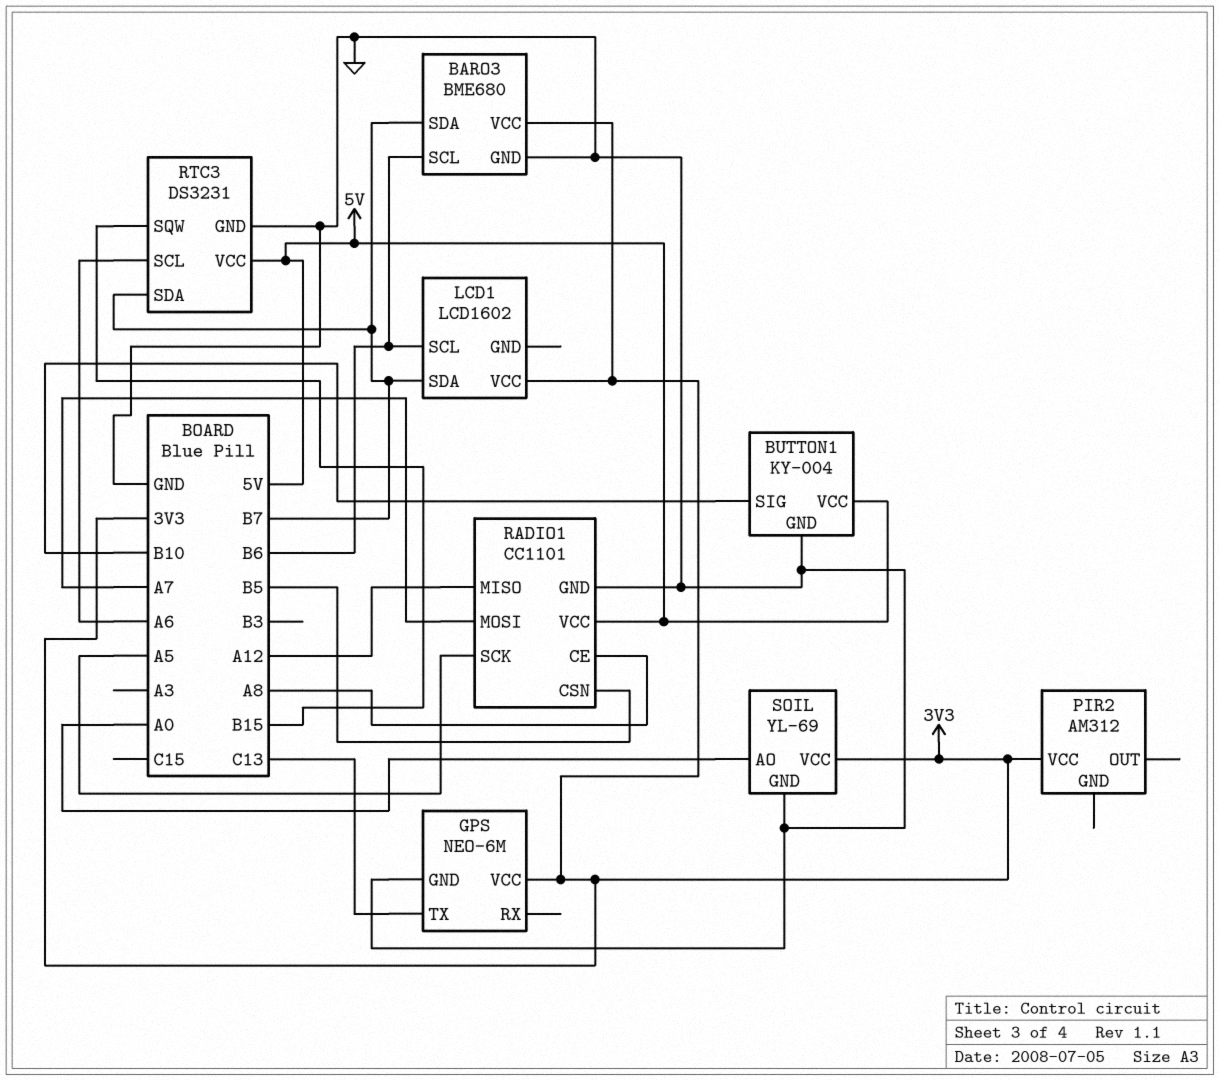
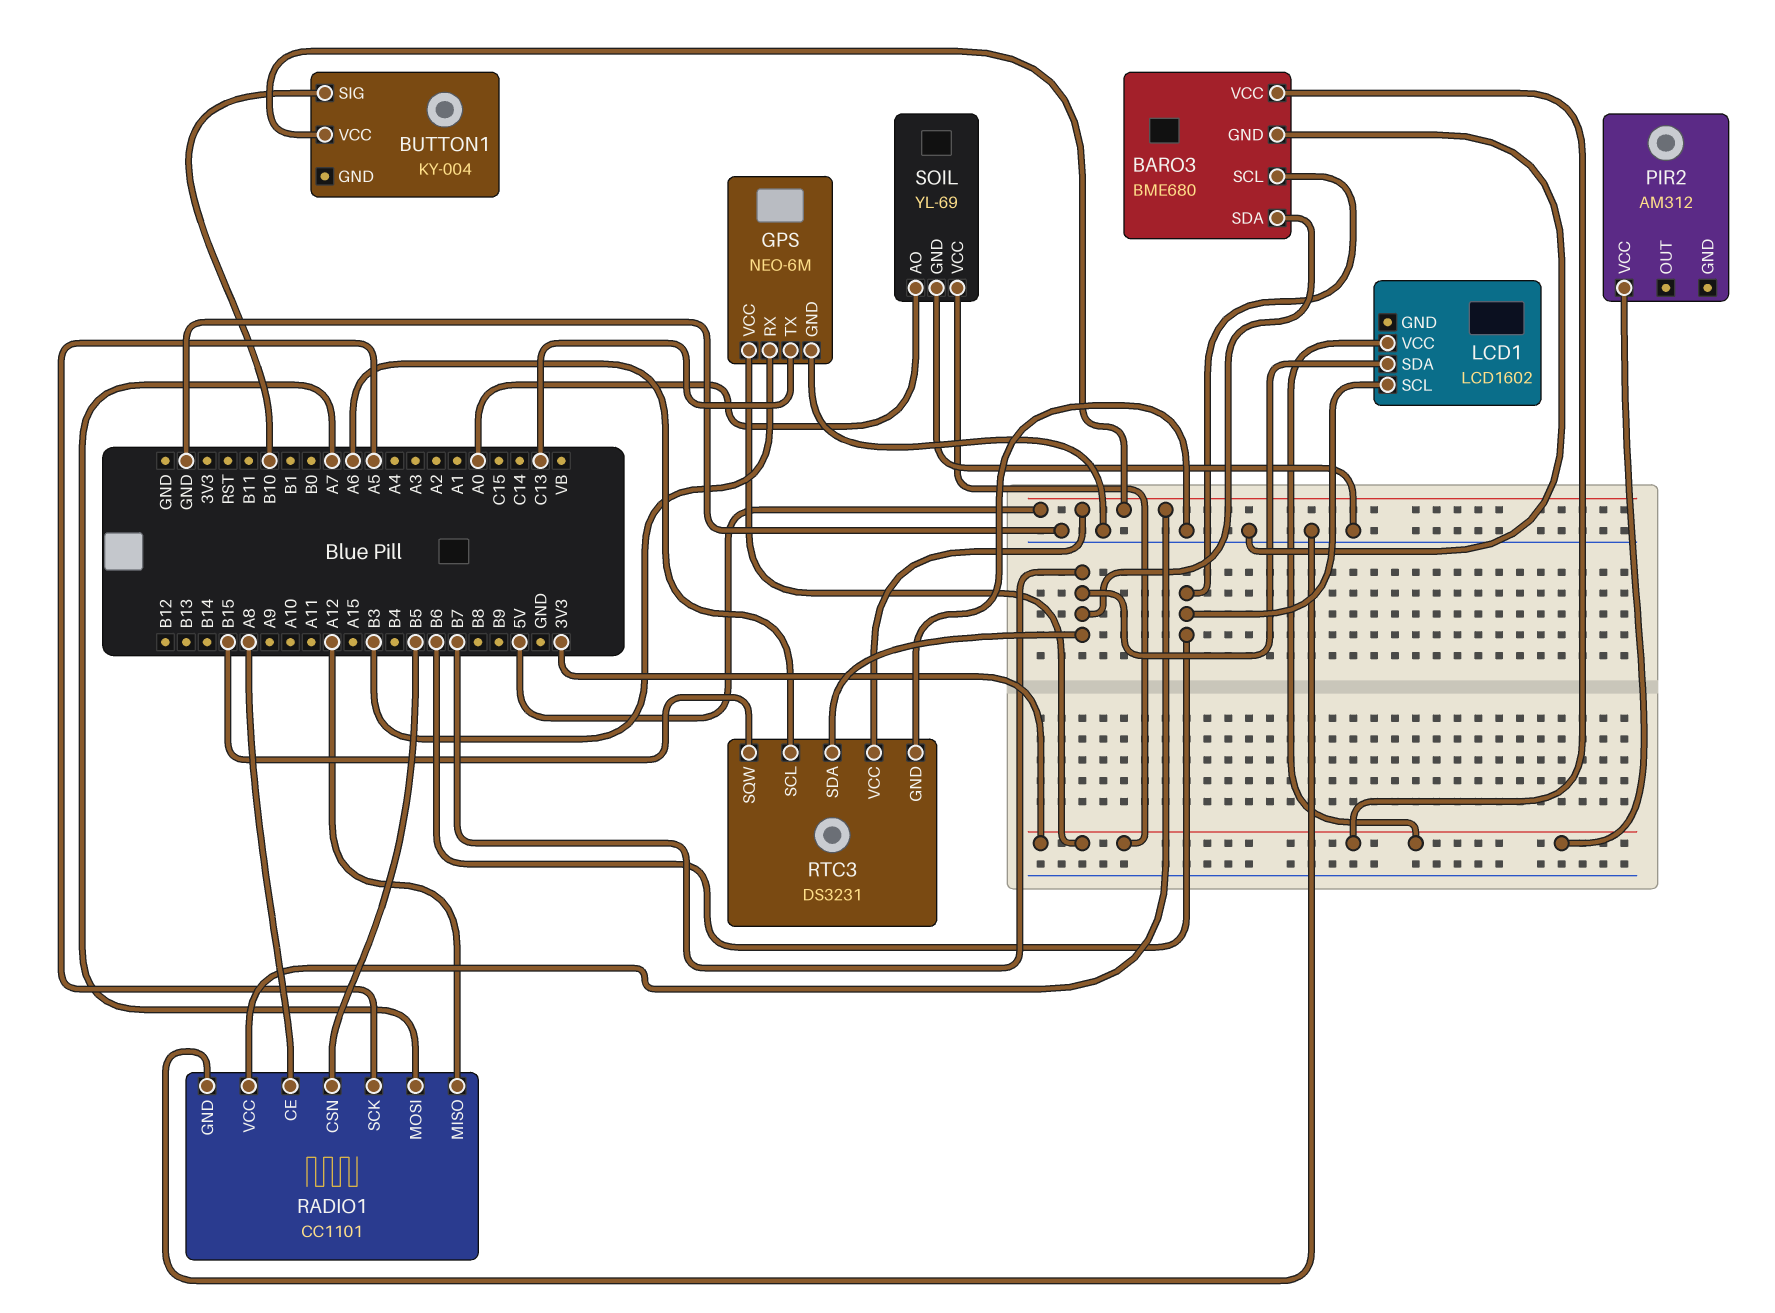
BUTTON1 pin GND: GND -> none
GPS pin RX: none -> B3

